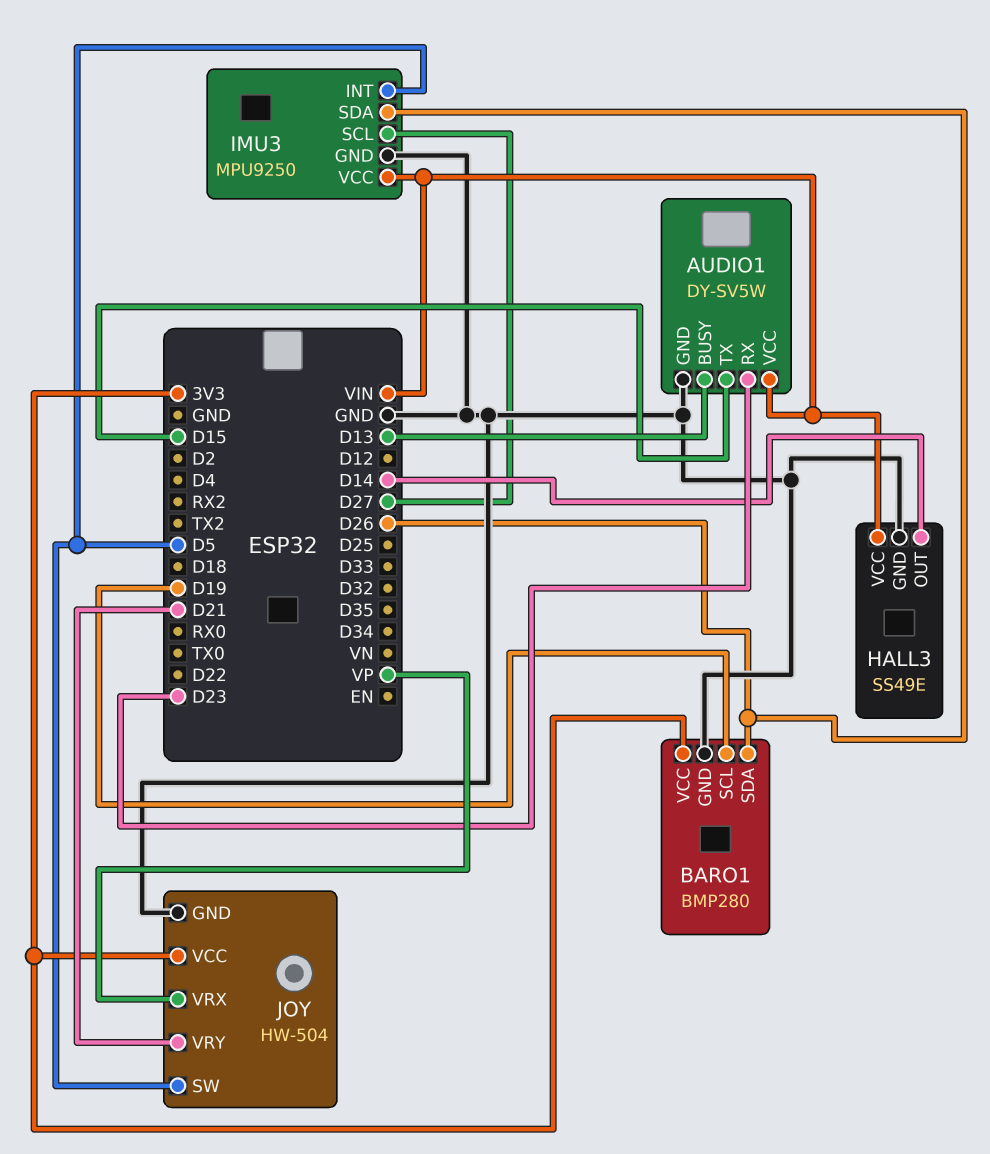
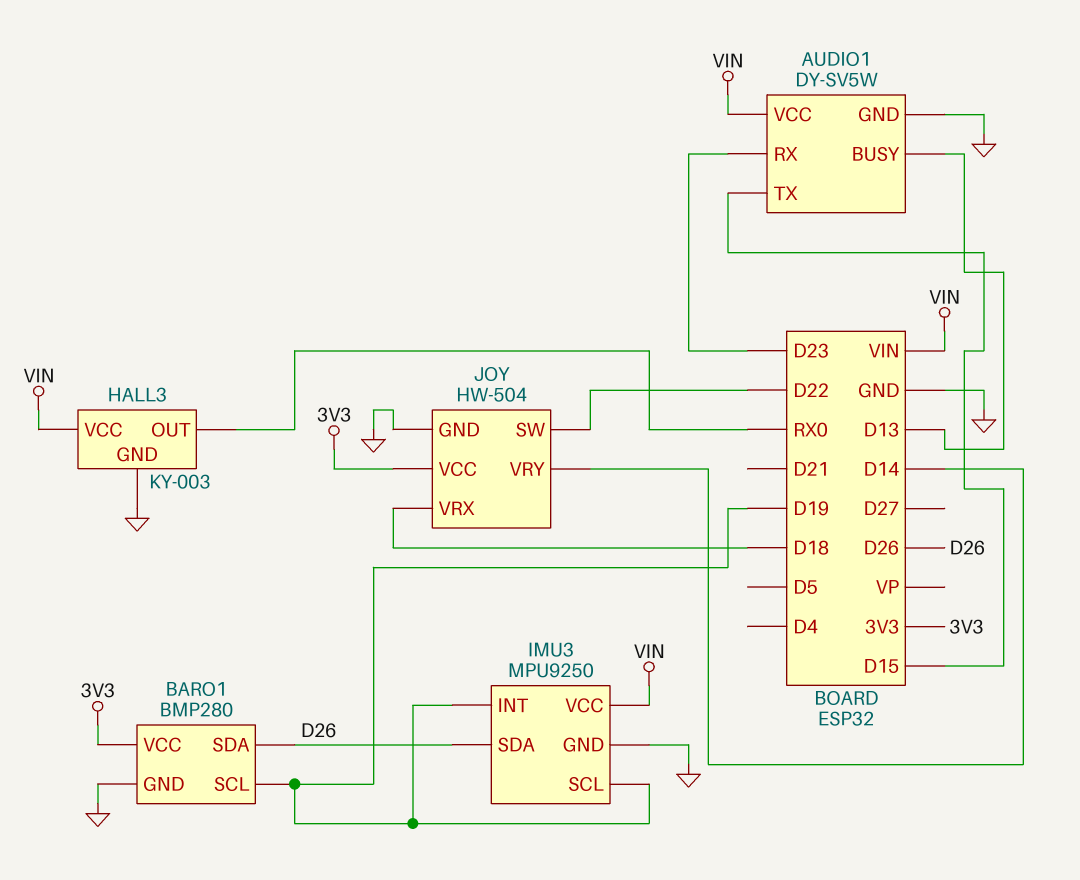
HALL3: SS49E -> KY-003
HALL3 pin OUT: D14 -> RX0
IMU3 pin INT: D5 -> D19
IMU3 pin SCL: D27 -> D19
JOY pin SW: D5 -> D22
JOY pin VRX: VP -> D18
JOY pin VRY: D21 -> D14

